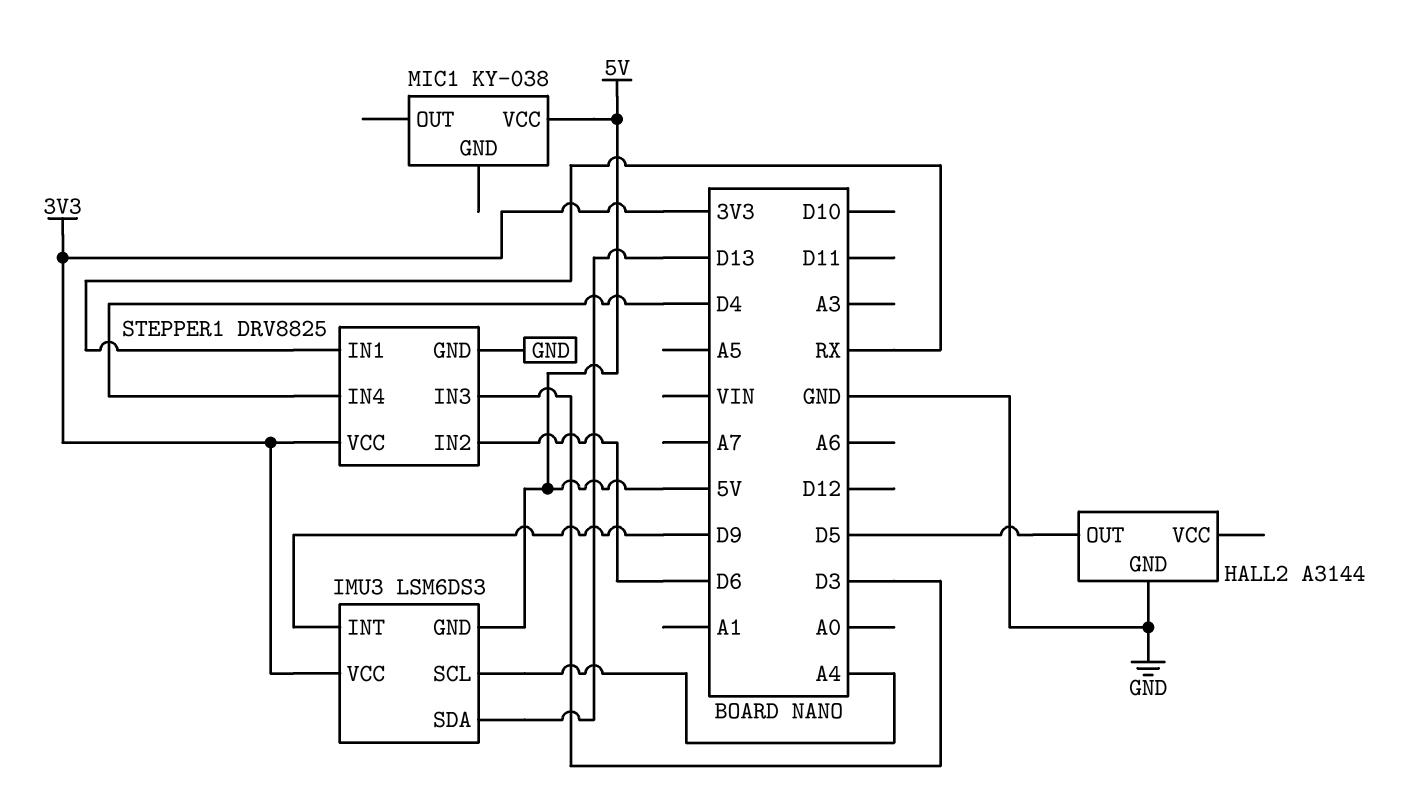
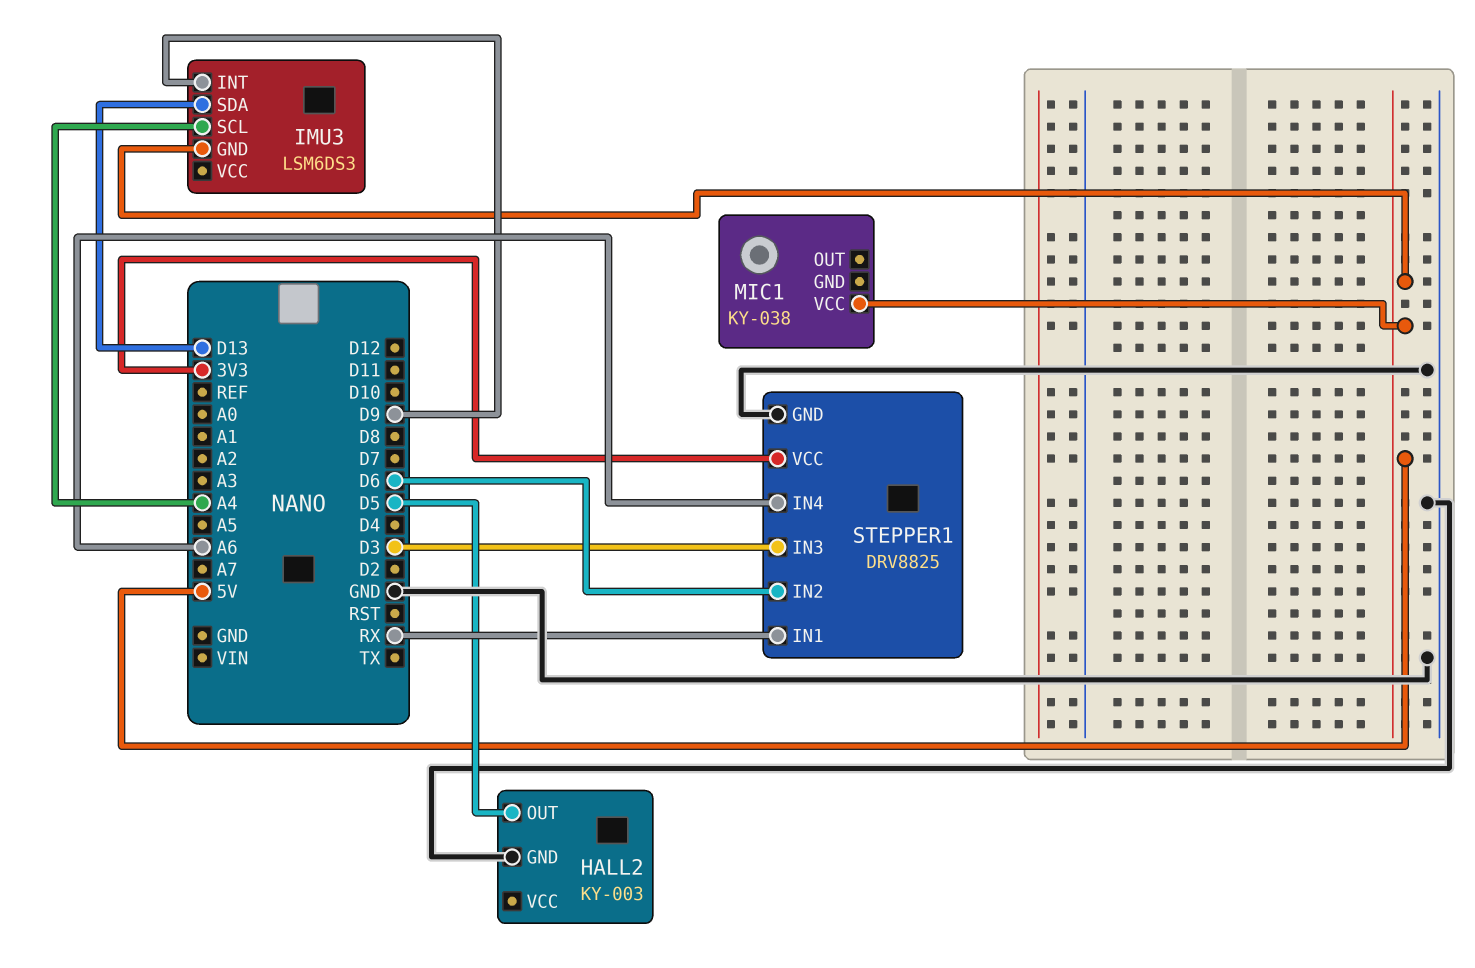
HALL2: A3144 -> KY-003
IMU3 pin VCC: 3V3 -> none
STEPPER1 pin IN4: D4 -> A6

